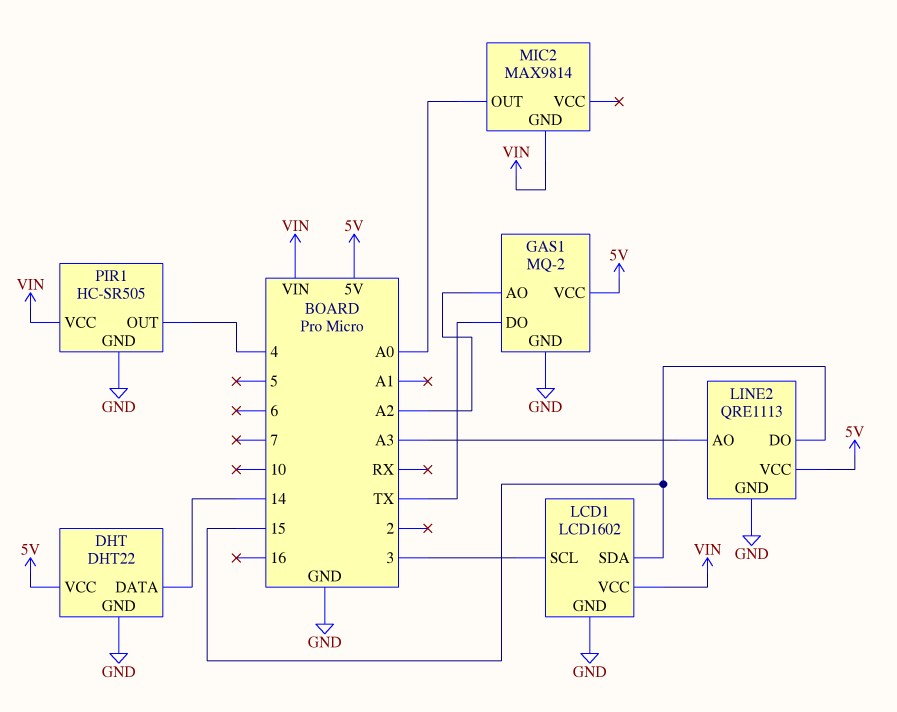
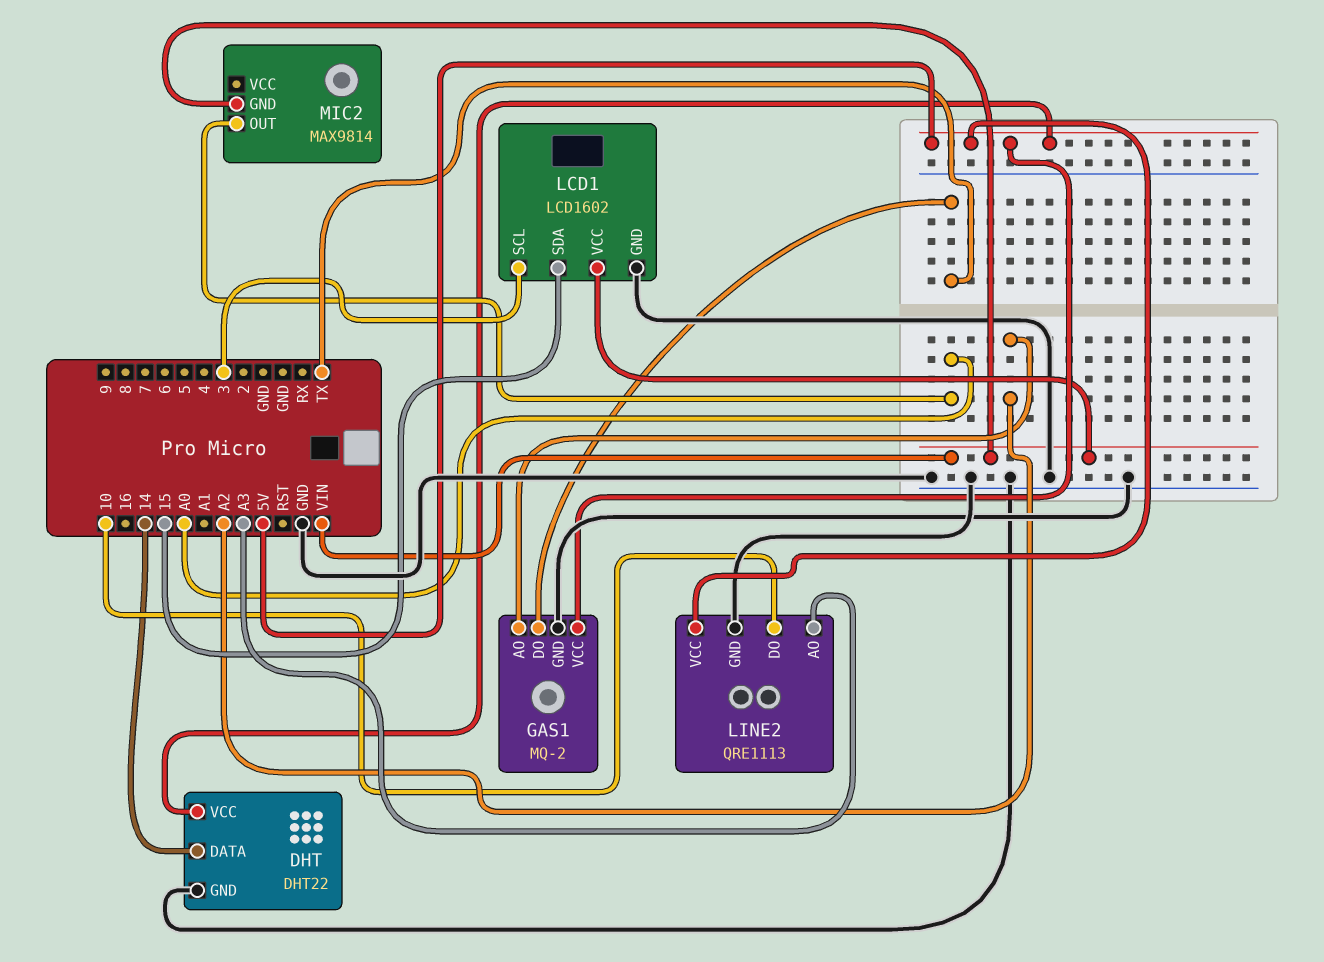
LINE2 pin DO: 15 -> 10
PIR1: HC-SR505 -> none
PIR1 pin GND: GND -> none
PIR1 pin OUT: 4 -> none
PIR1 pin VCC: VIN -> none

